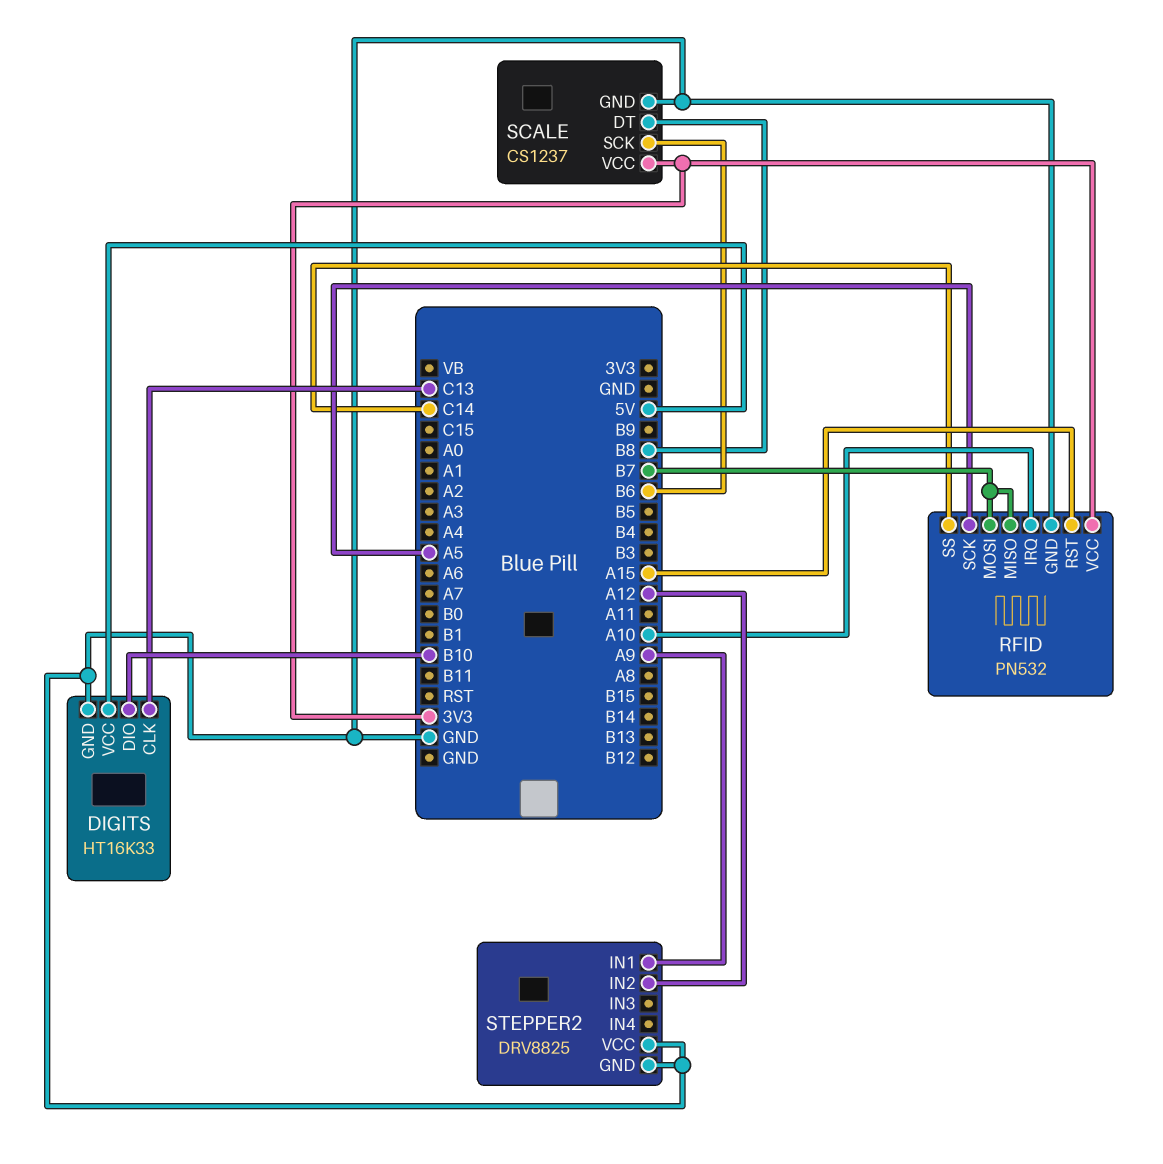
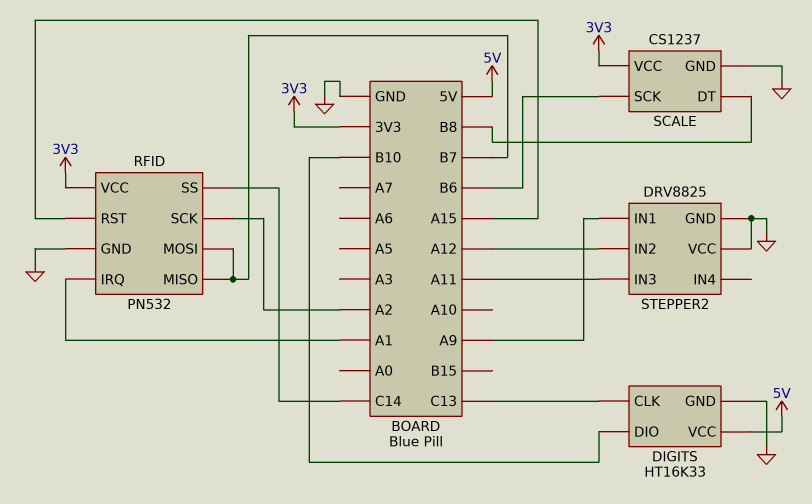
RFID pin IRQ: A10 -> A1
RFID pin SCK: A5 -> A2
STEPPER2 pin IN3: none -> A11

